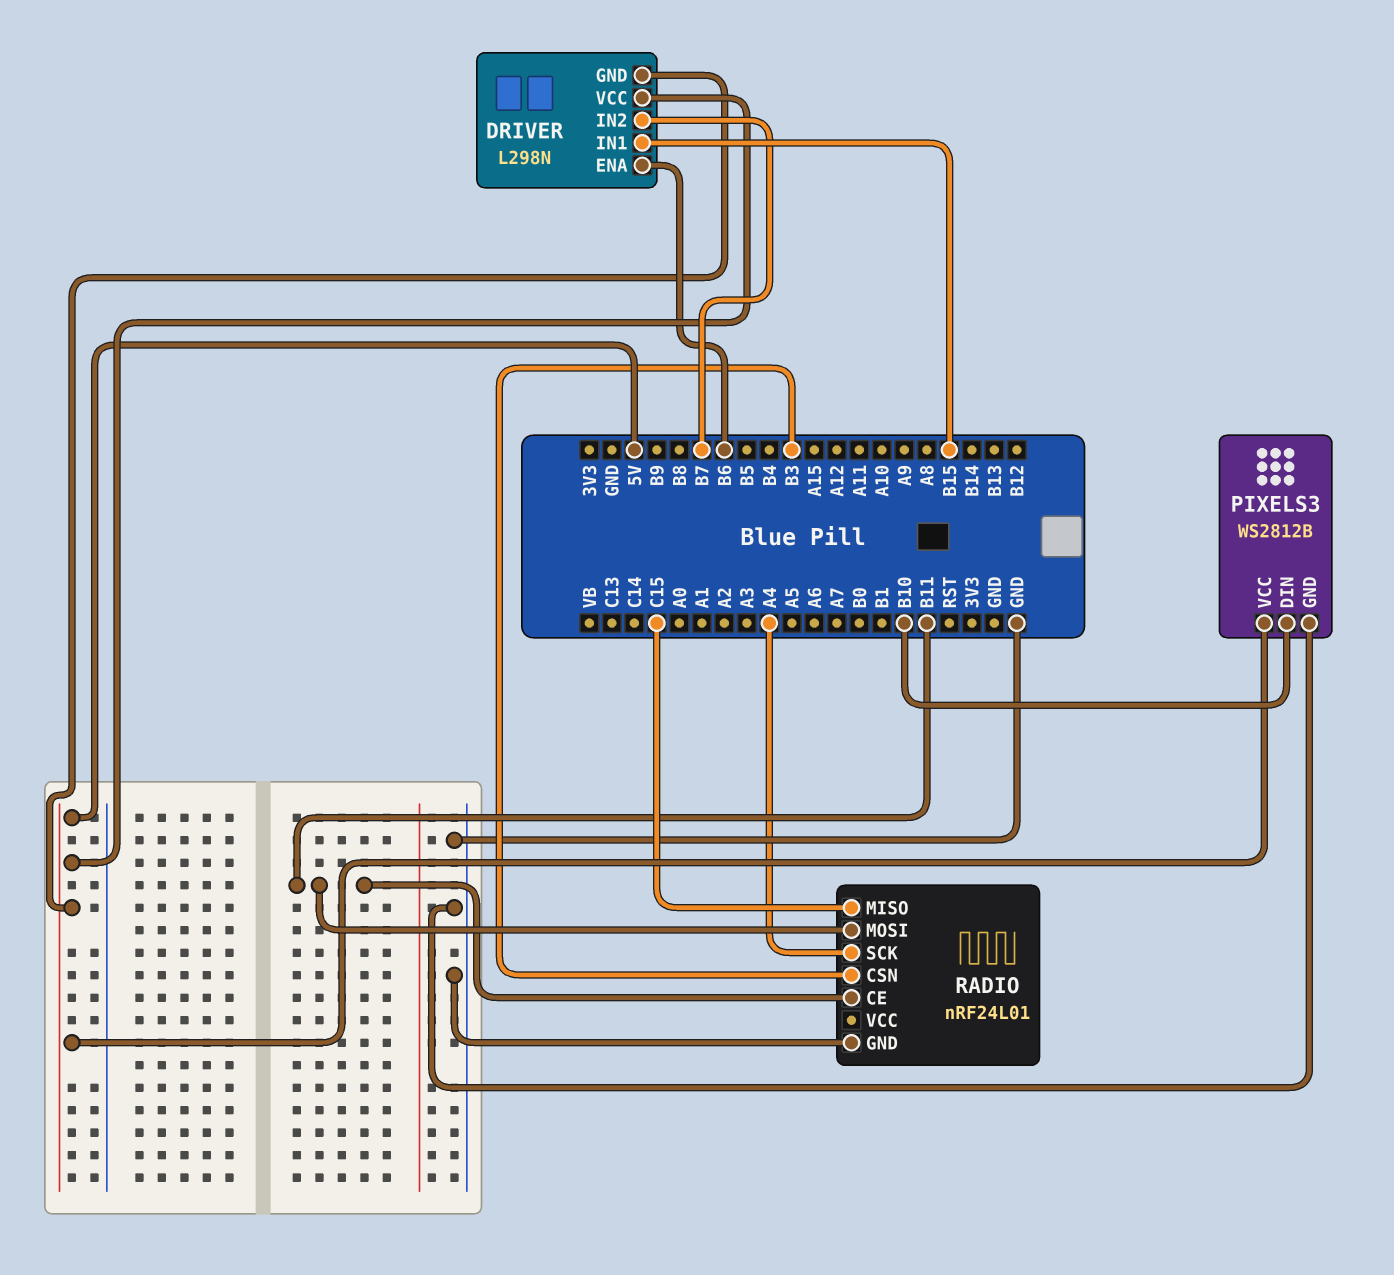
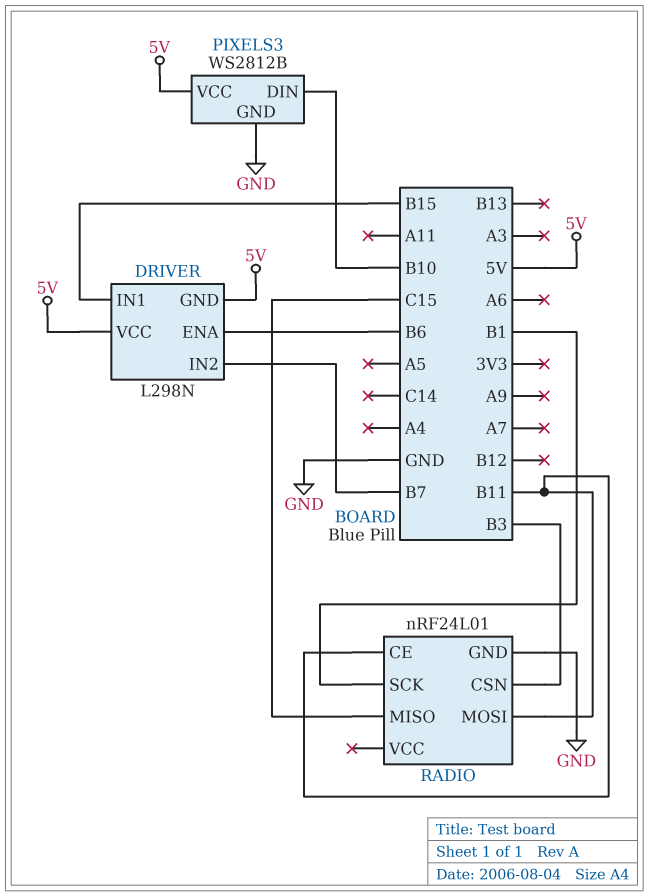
RADIO pin SCK: A4 -> B1

